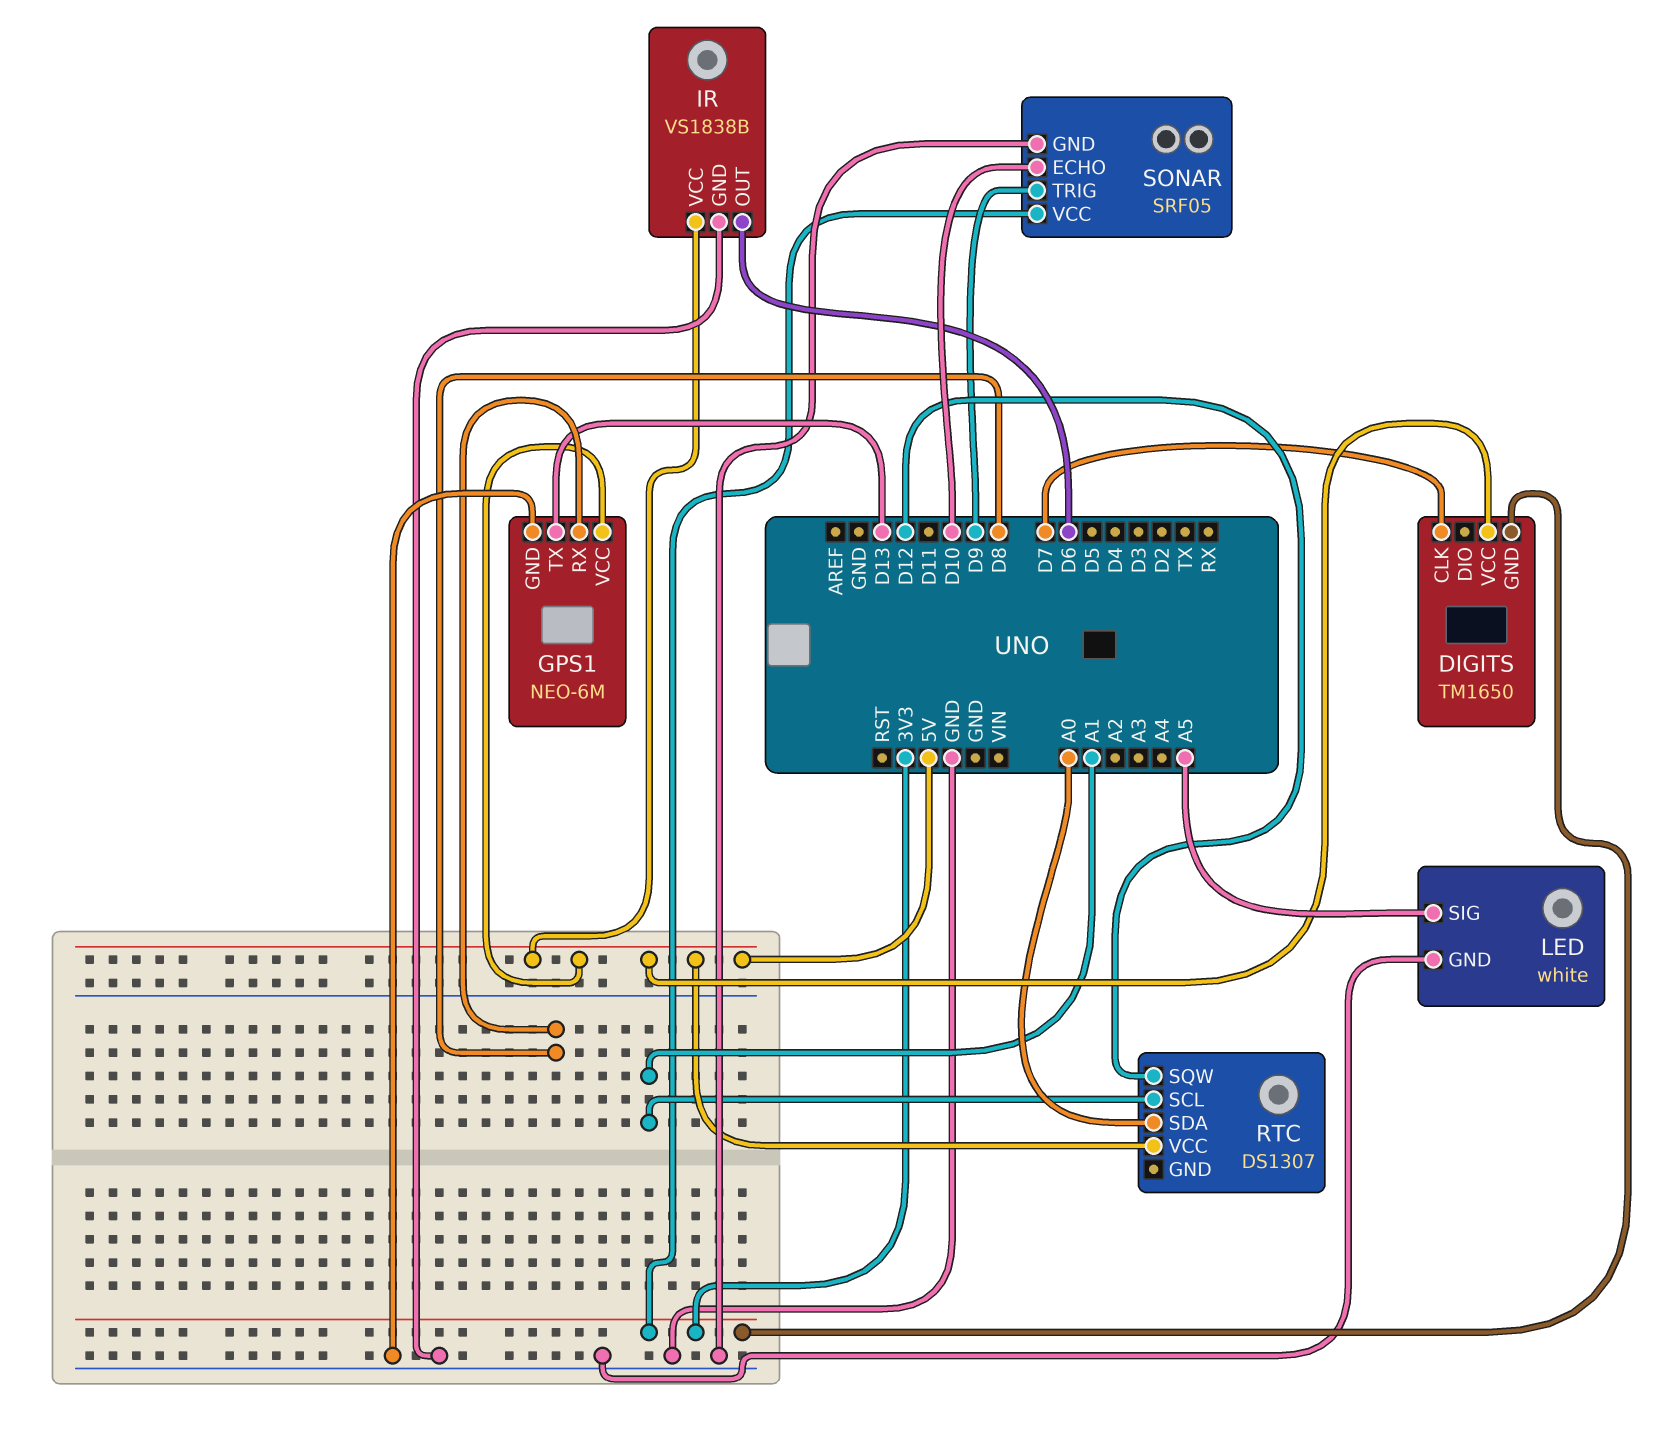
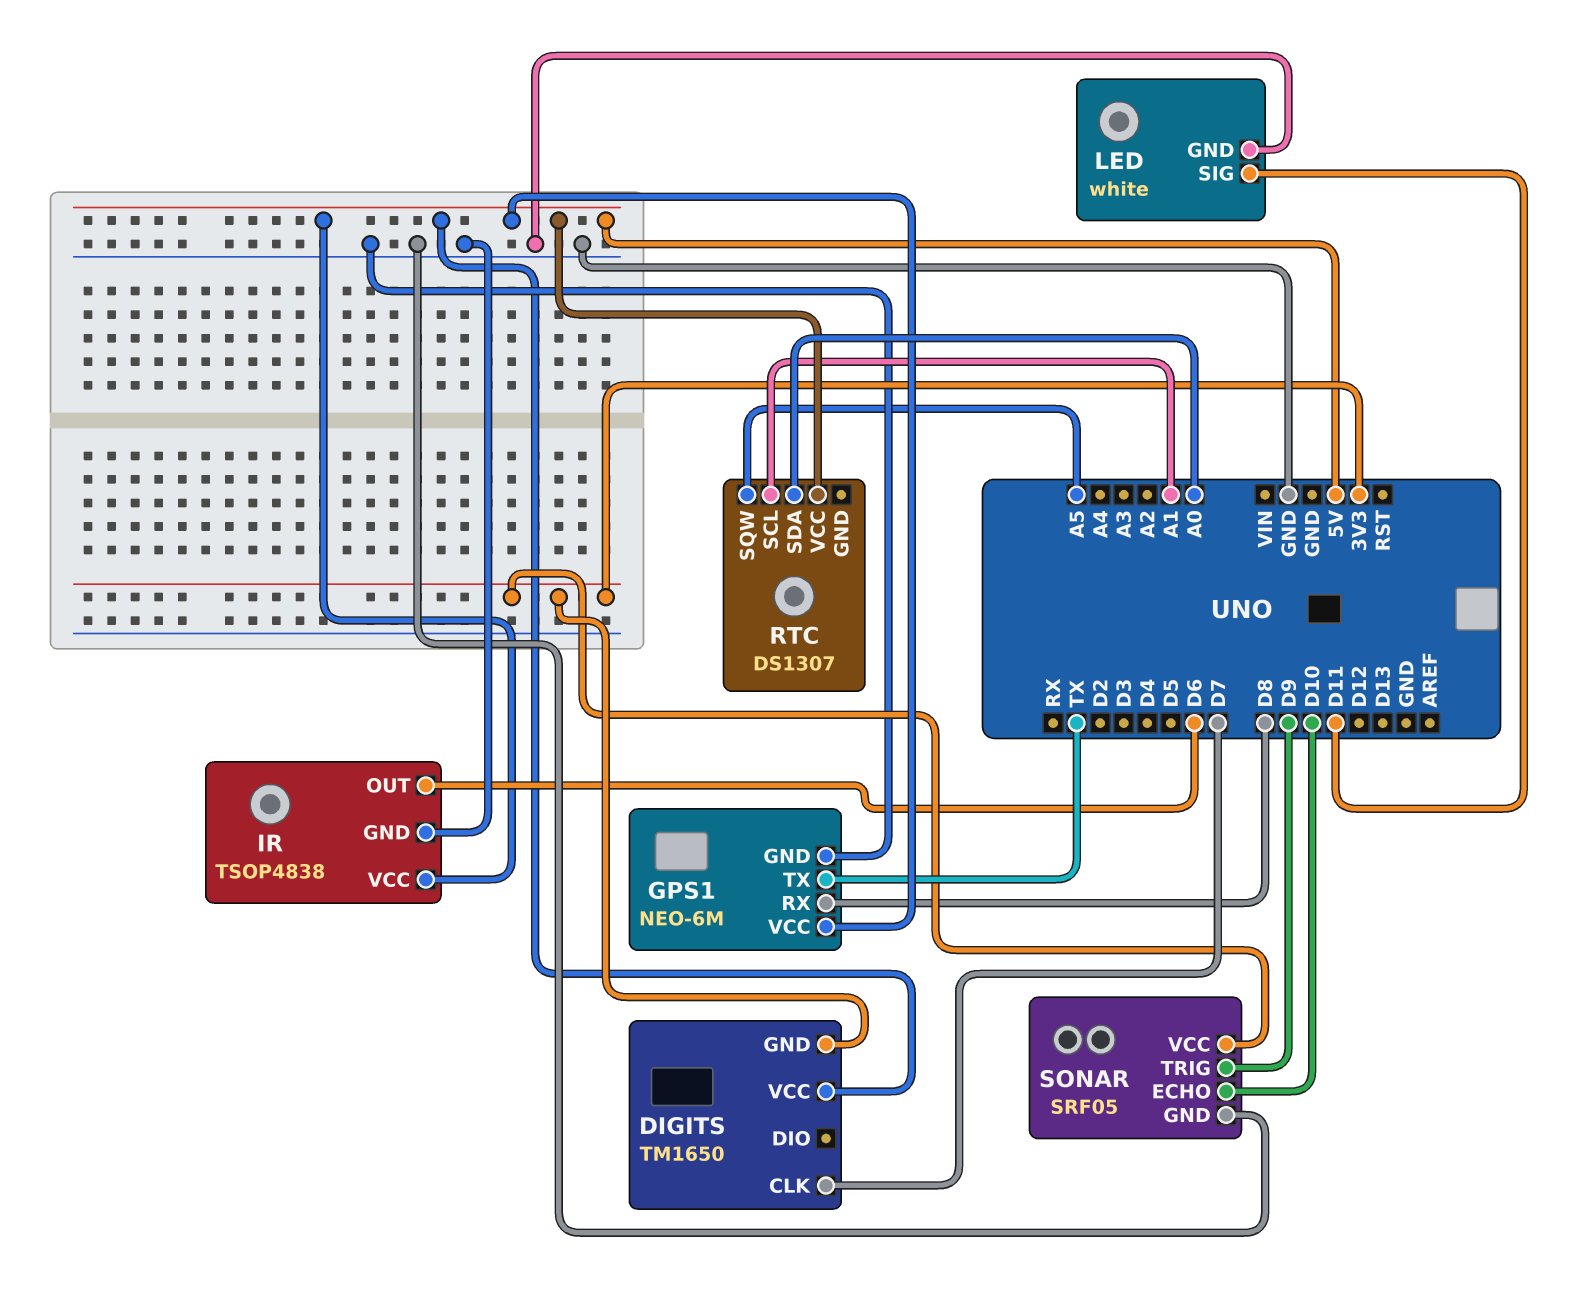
GPS1 pin TX: D13 -> TX
IR: VS1838B -> TSOP4838
LED pin SIG: A5 -> D11
RTC pin SQW: D12 -> A5

